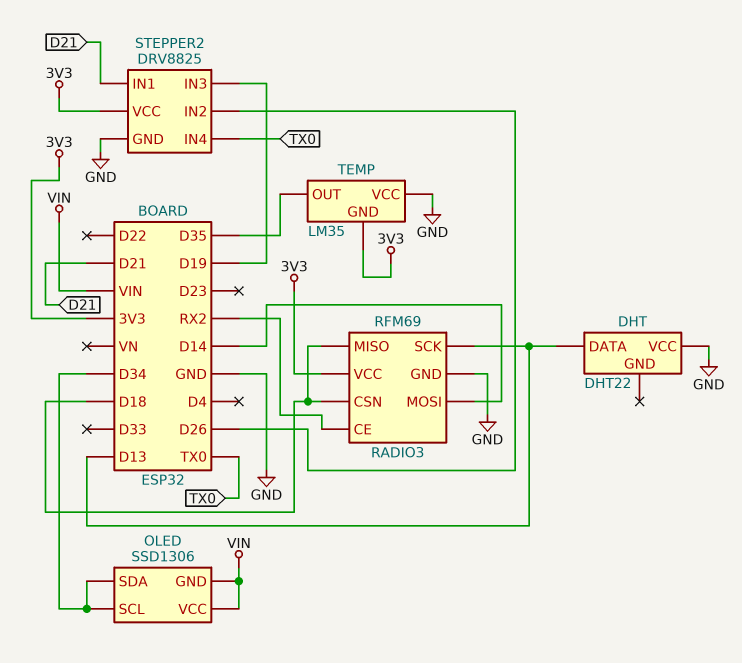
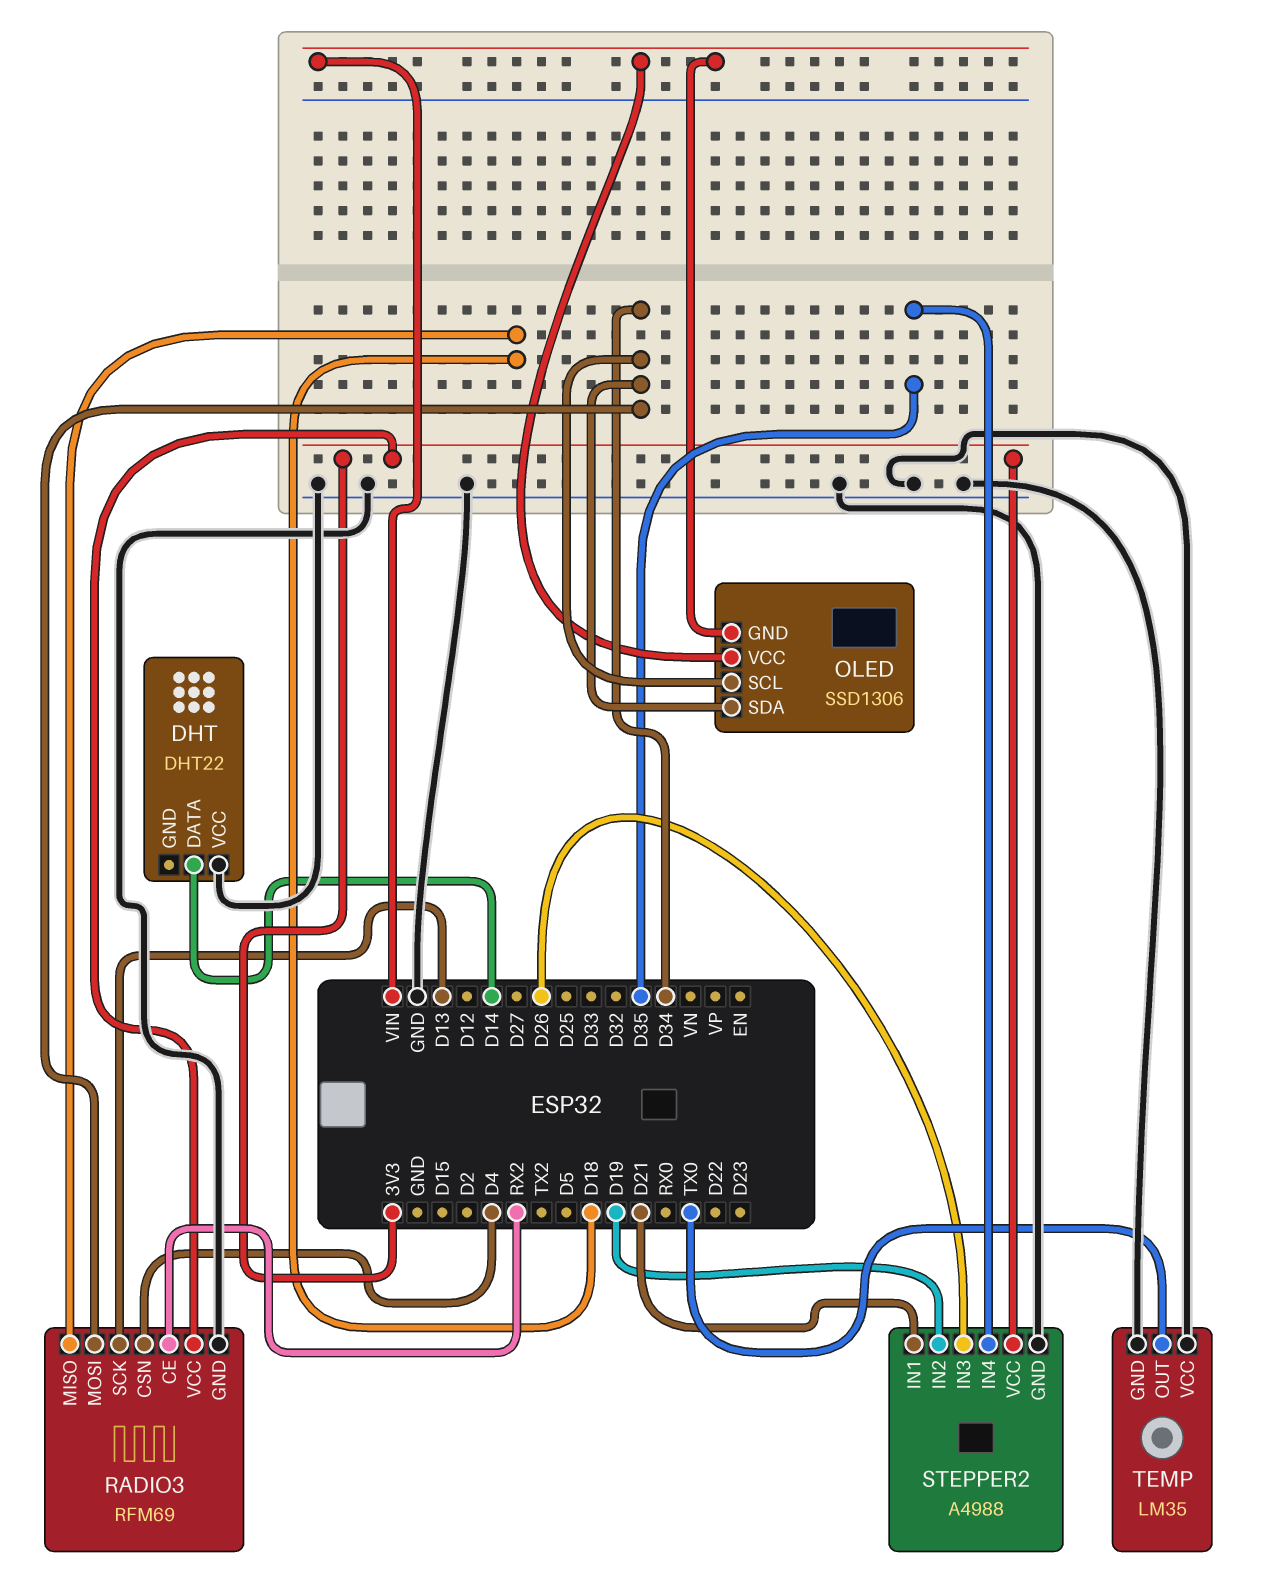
DHT pin DATA: D13 -> D14
RADIO3 pin CSN: D18 -> D4
RADIO3 pin MOSI: D14 -> D34
STEPPER2: DRV8825 -> A4988
STEPPER2 pin IN2: D26 -> D19
STEPPER2 pin IN3: D19 -> D26
STEPPER2 pin IN4: TX0 -> D35
TEMP pin GND: 3V3 -> GND
TEMP pin OUT: D35 -> TX0

